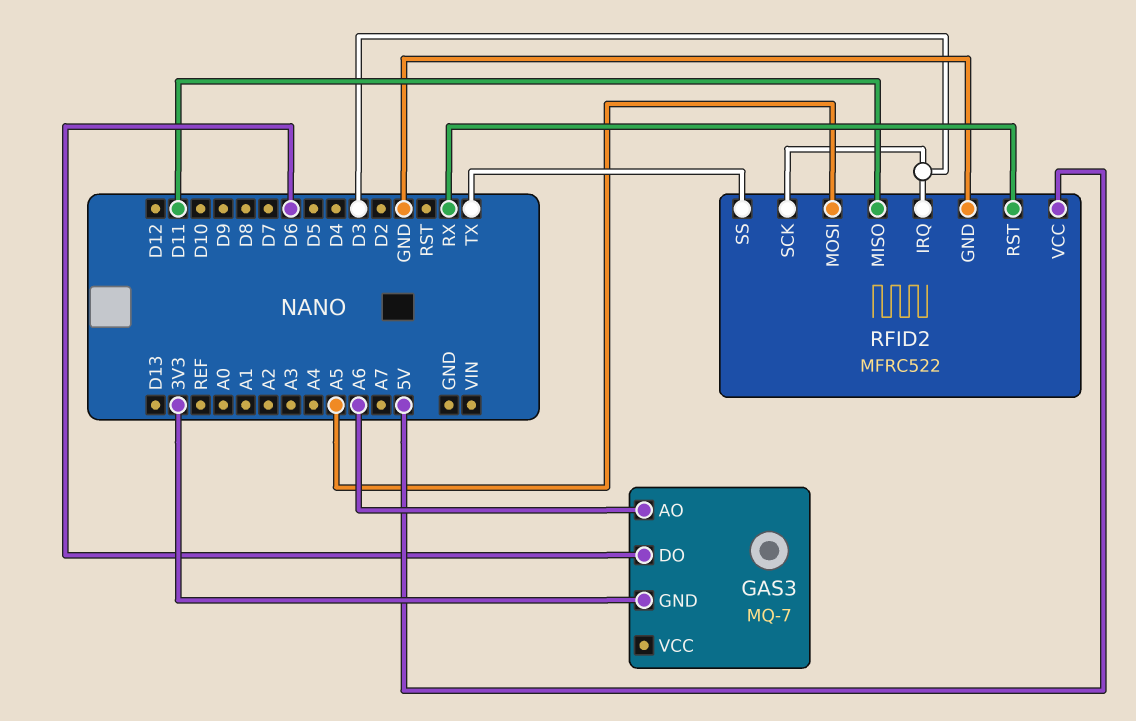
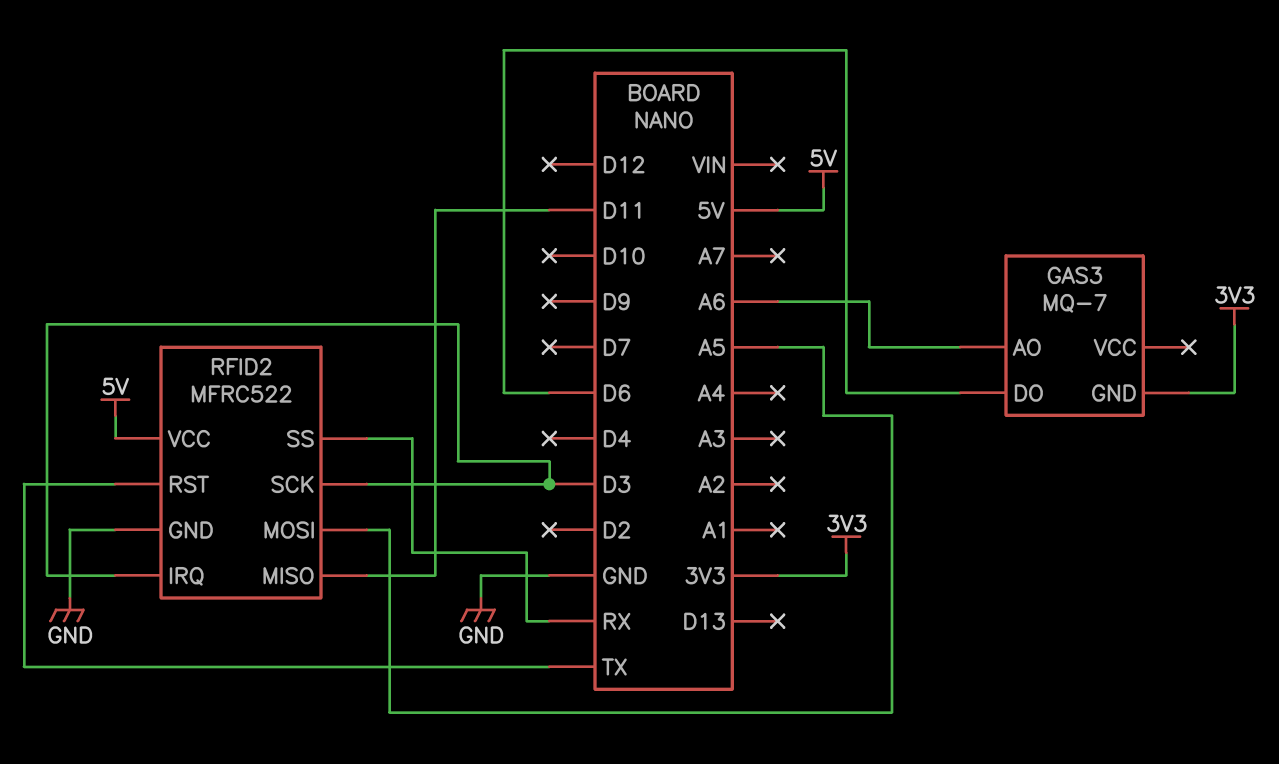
RFID2 pin RST: RX -> TX
RFID2 pin SS: TX -> RX

